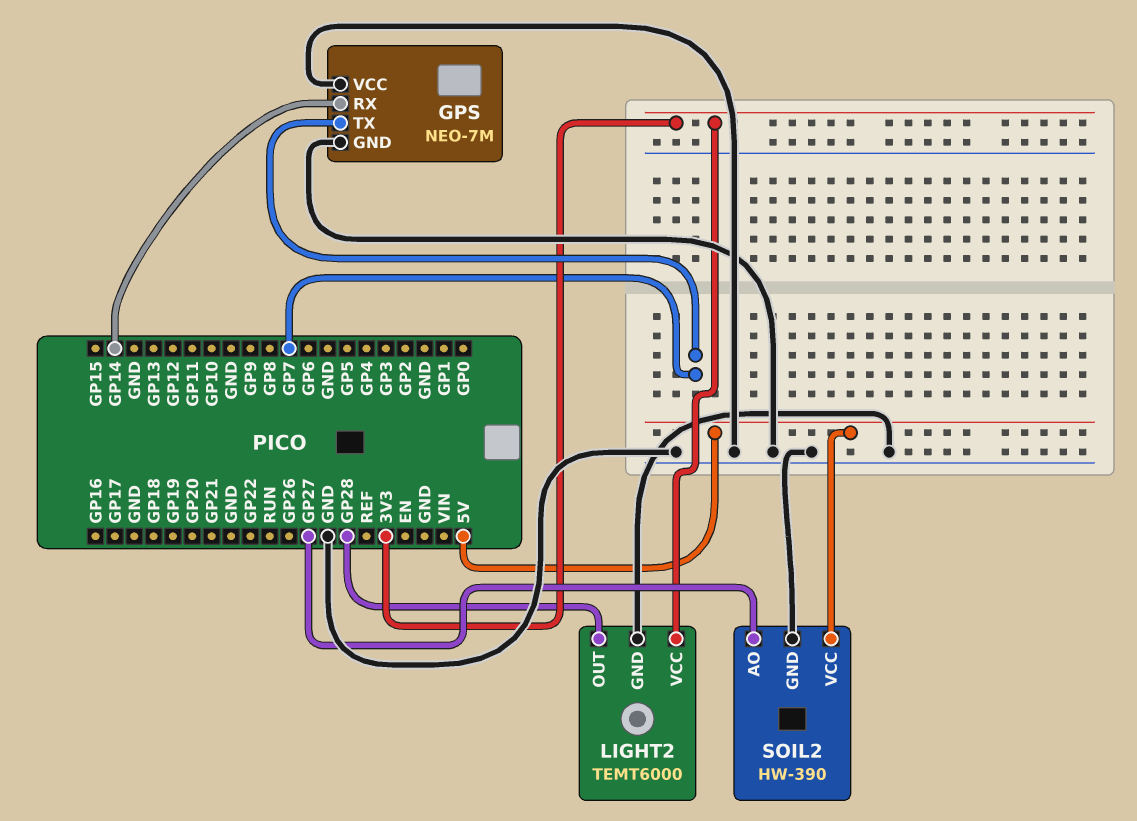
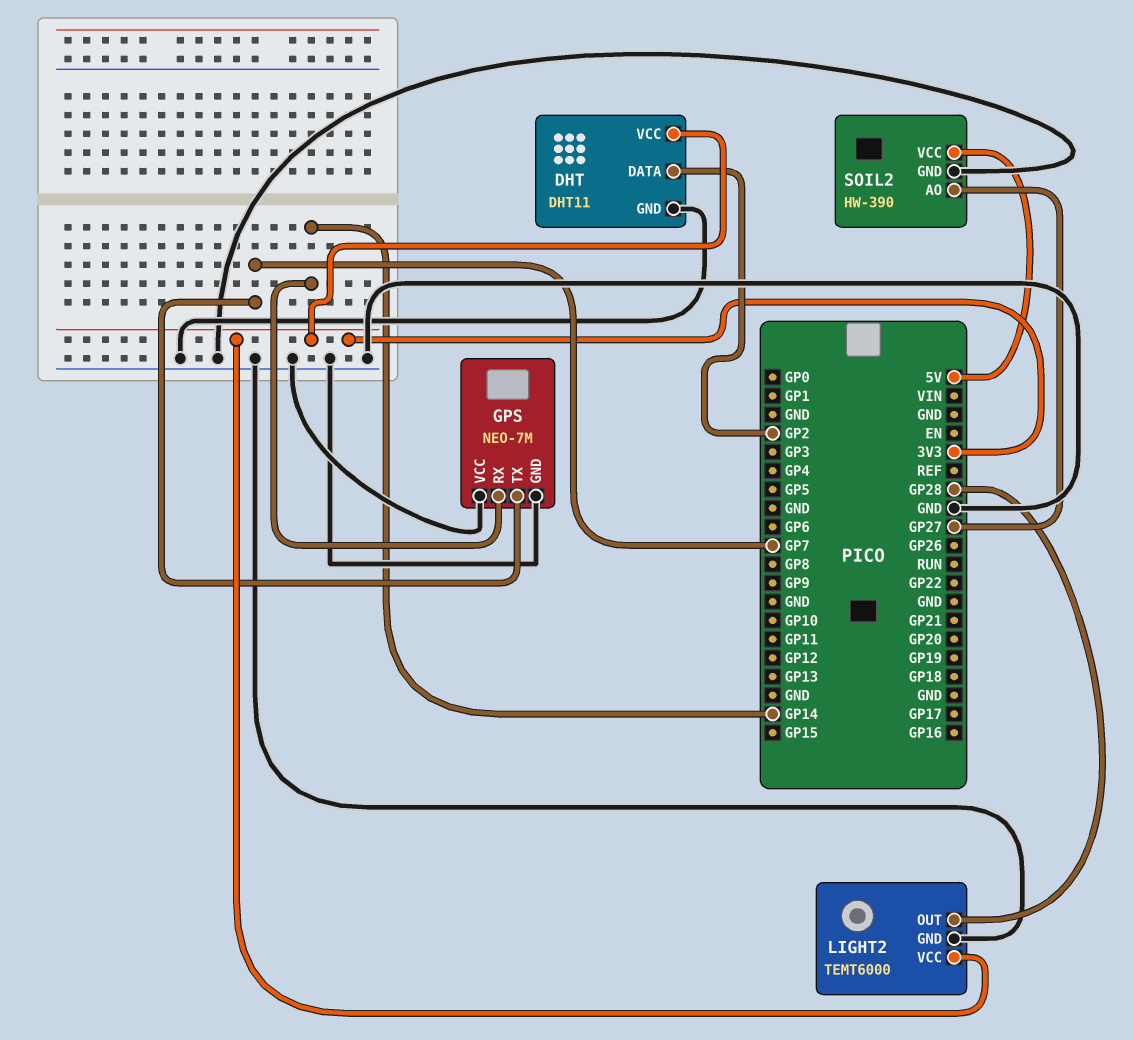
DHT: none -> DHT11
DHT pin DATA: none -> GP2
DHT pin GND: none -> GND
DHT pin VCC: none -> 3V3

